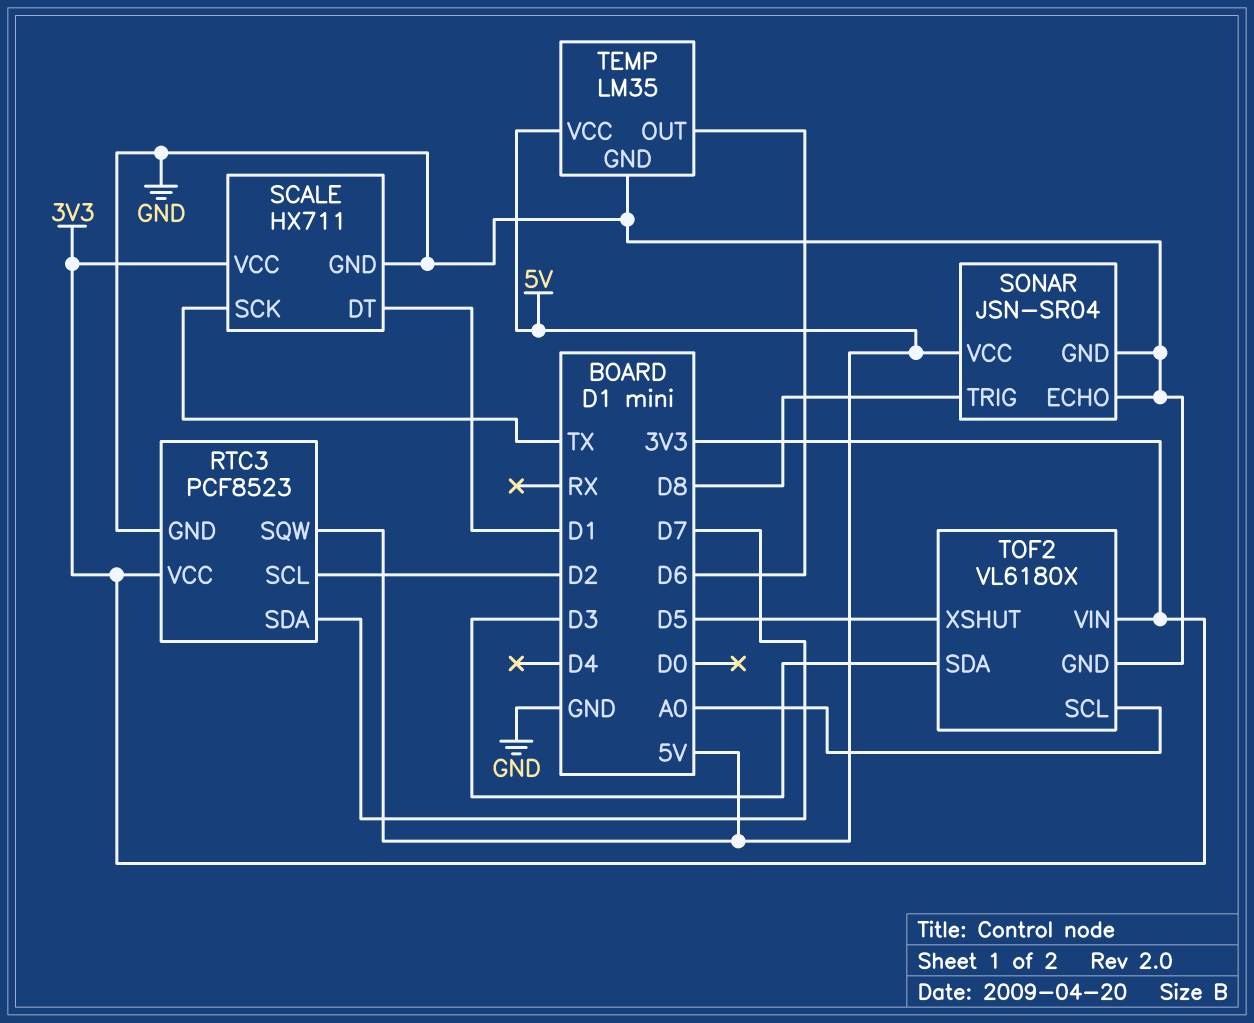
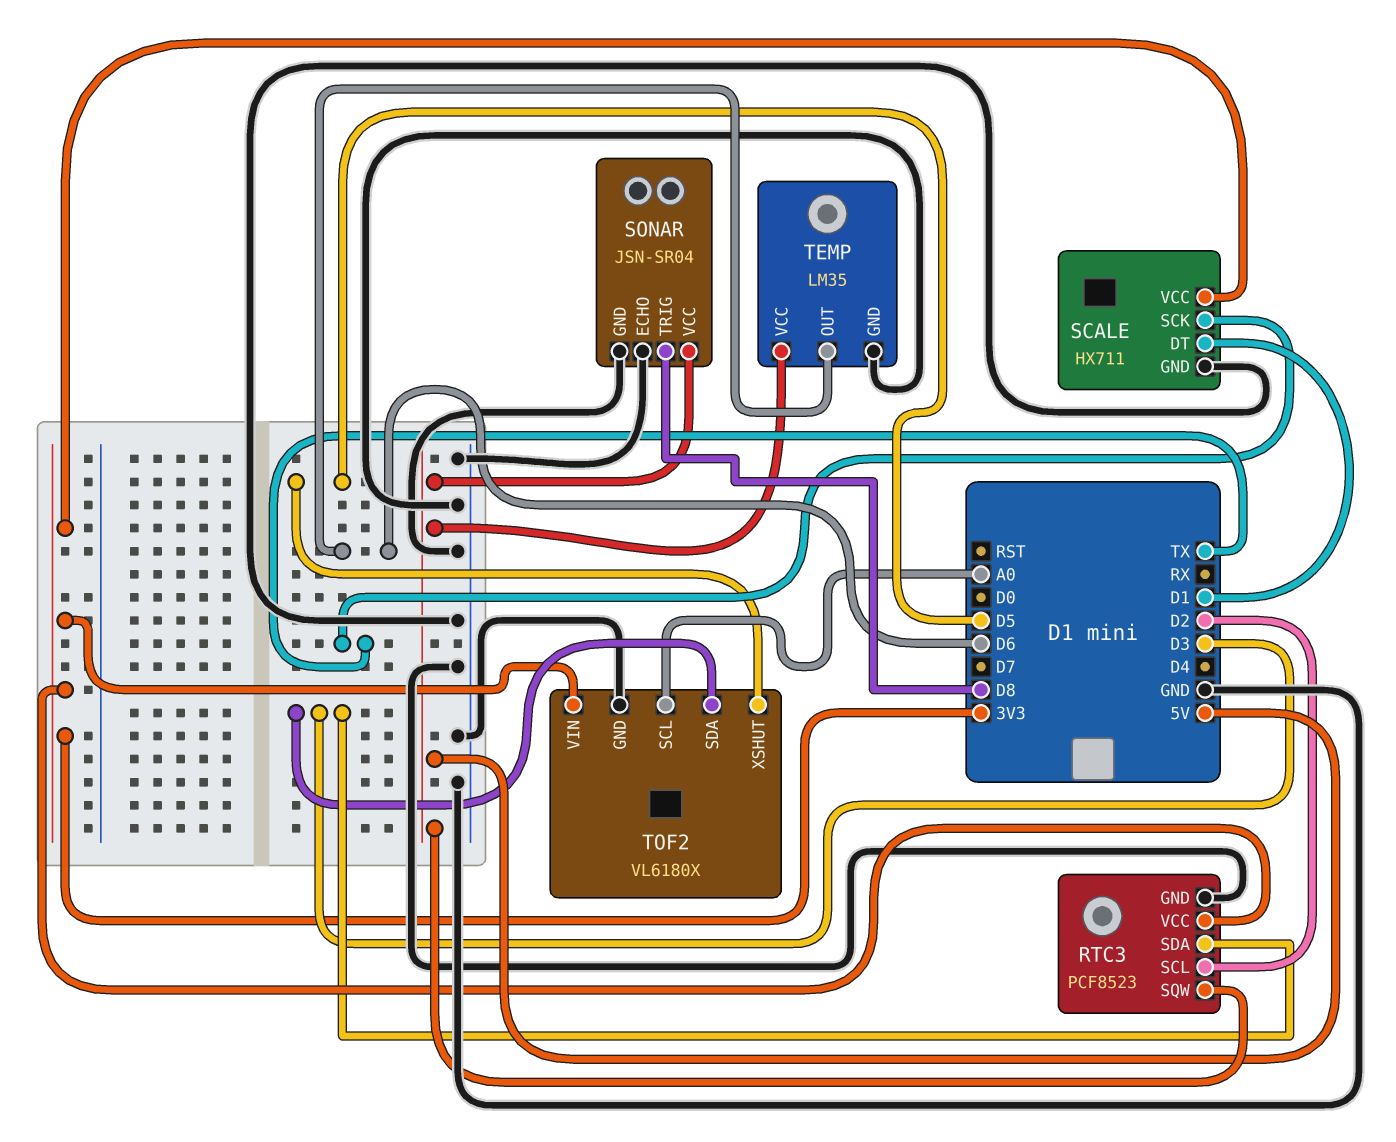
RTC3 pin SDA: D7 -> D3

